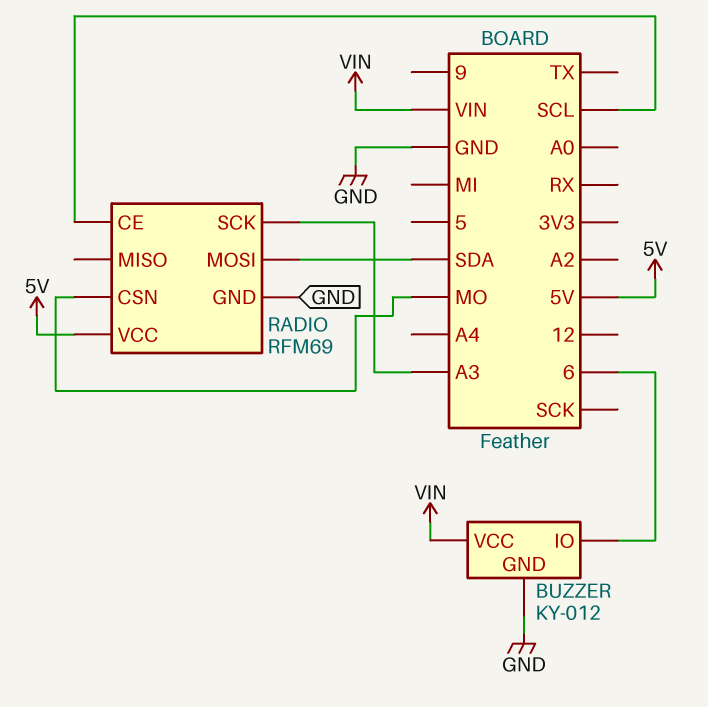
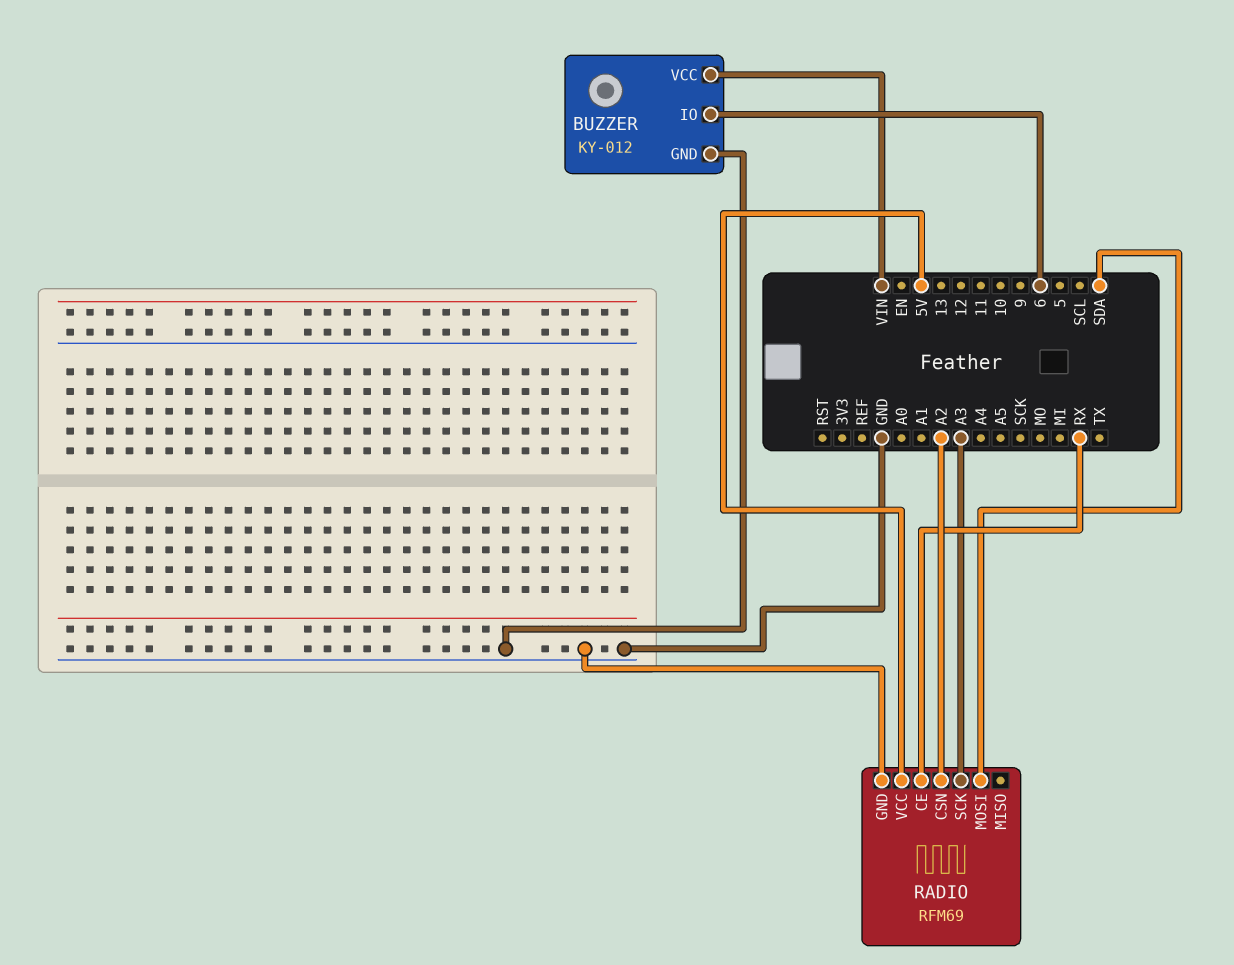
RADIO pin CE: SCL -> RX
RADIO pin CSN: MO -> A2

